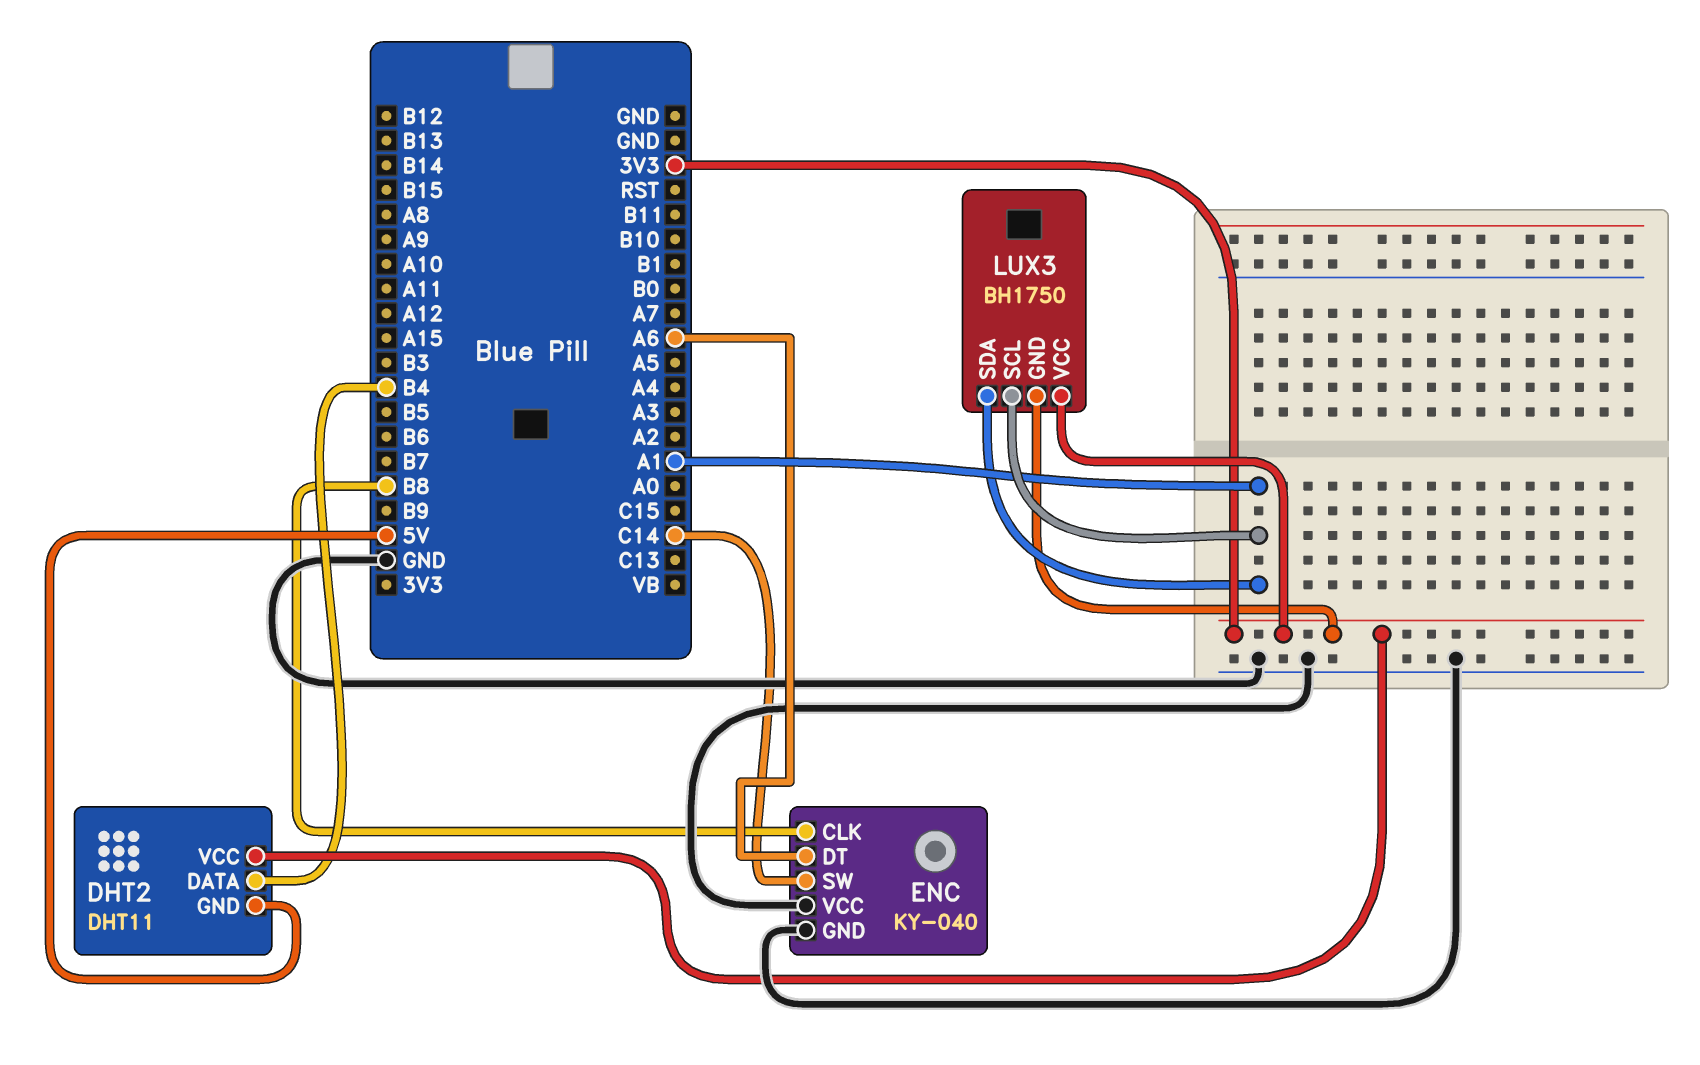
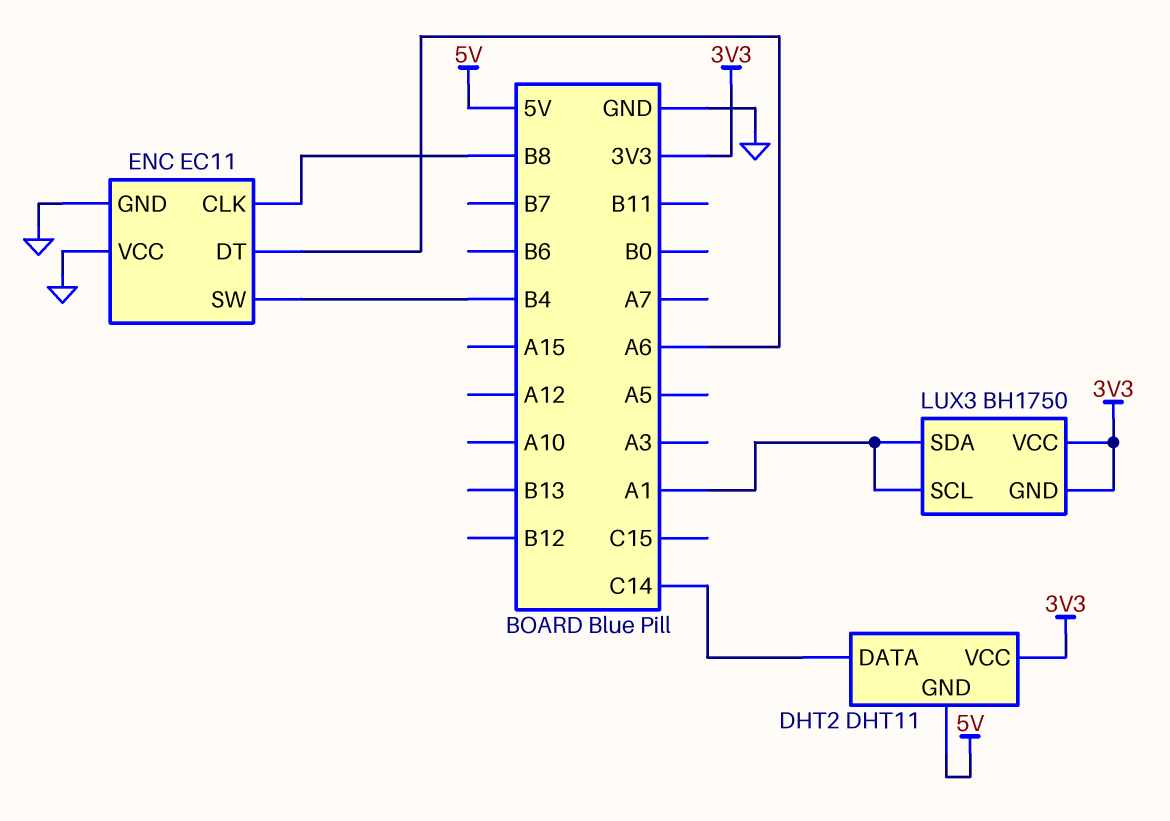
DHT2 pin DATA: B4 -> C14
ENC: KY-040 -> EC11
ENC pin SW: C14 -> B4

